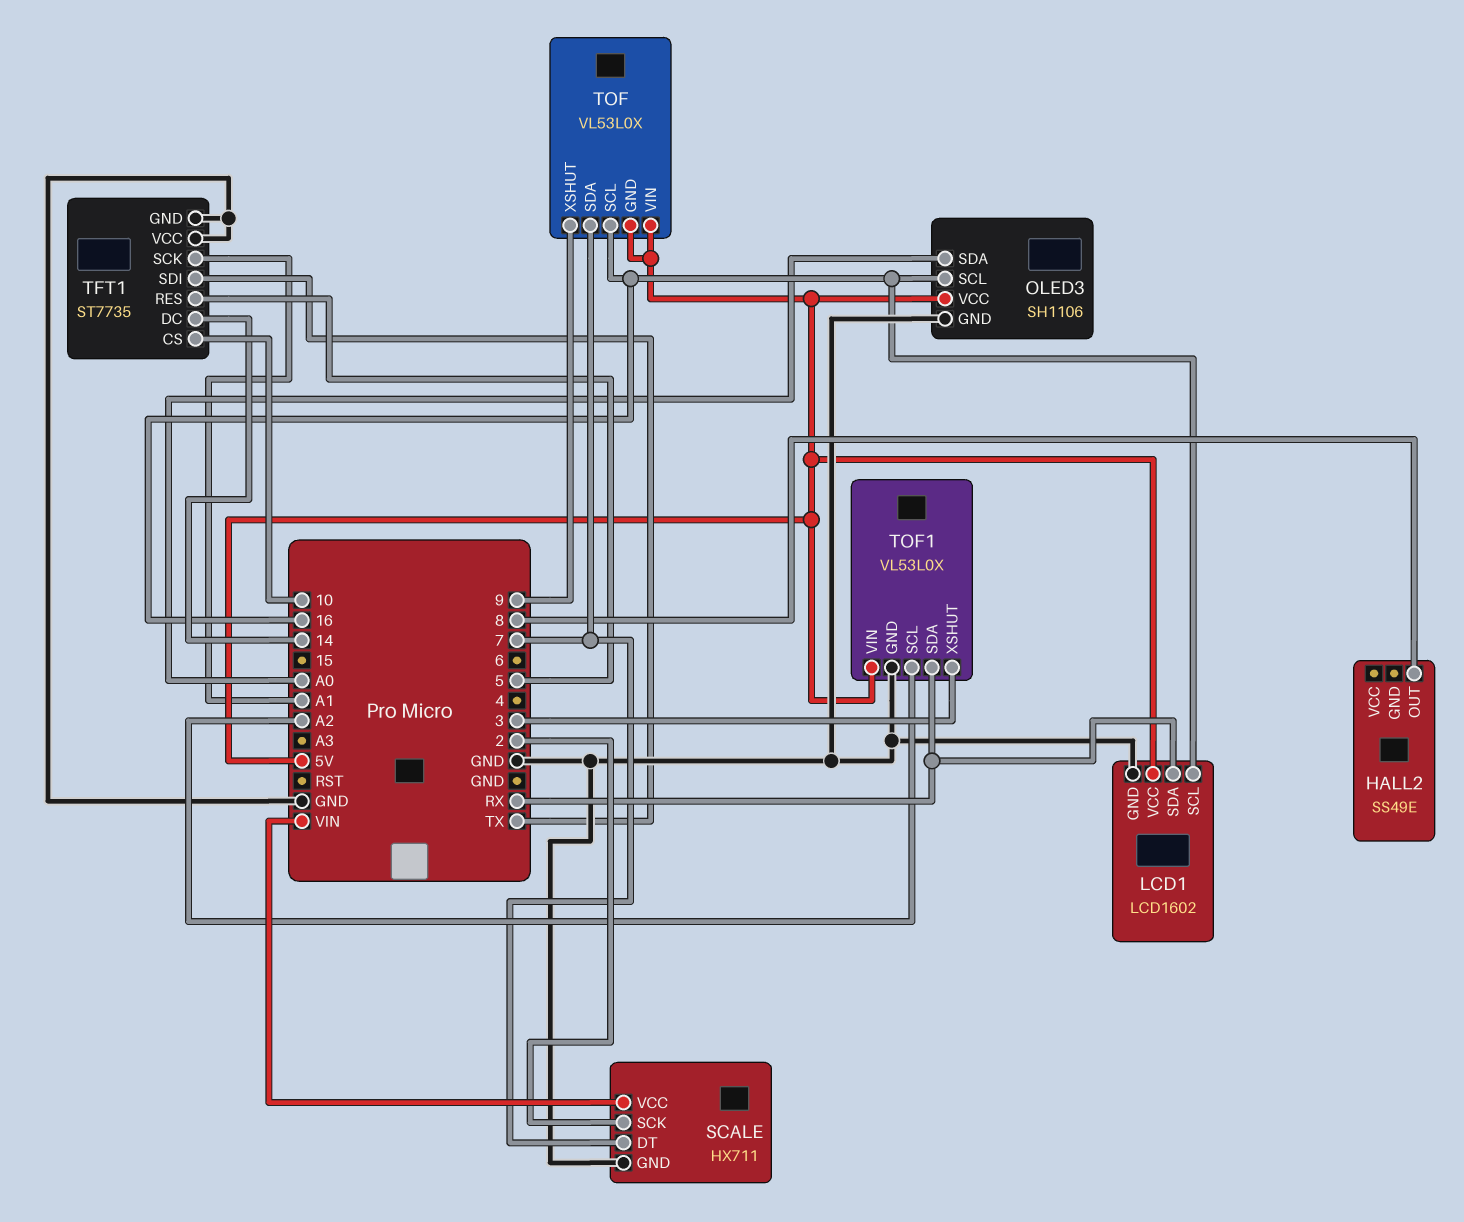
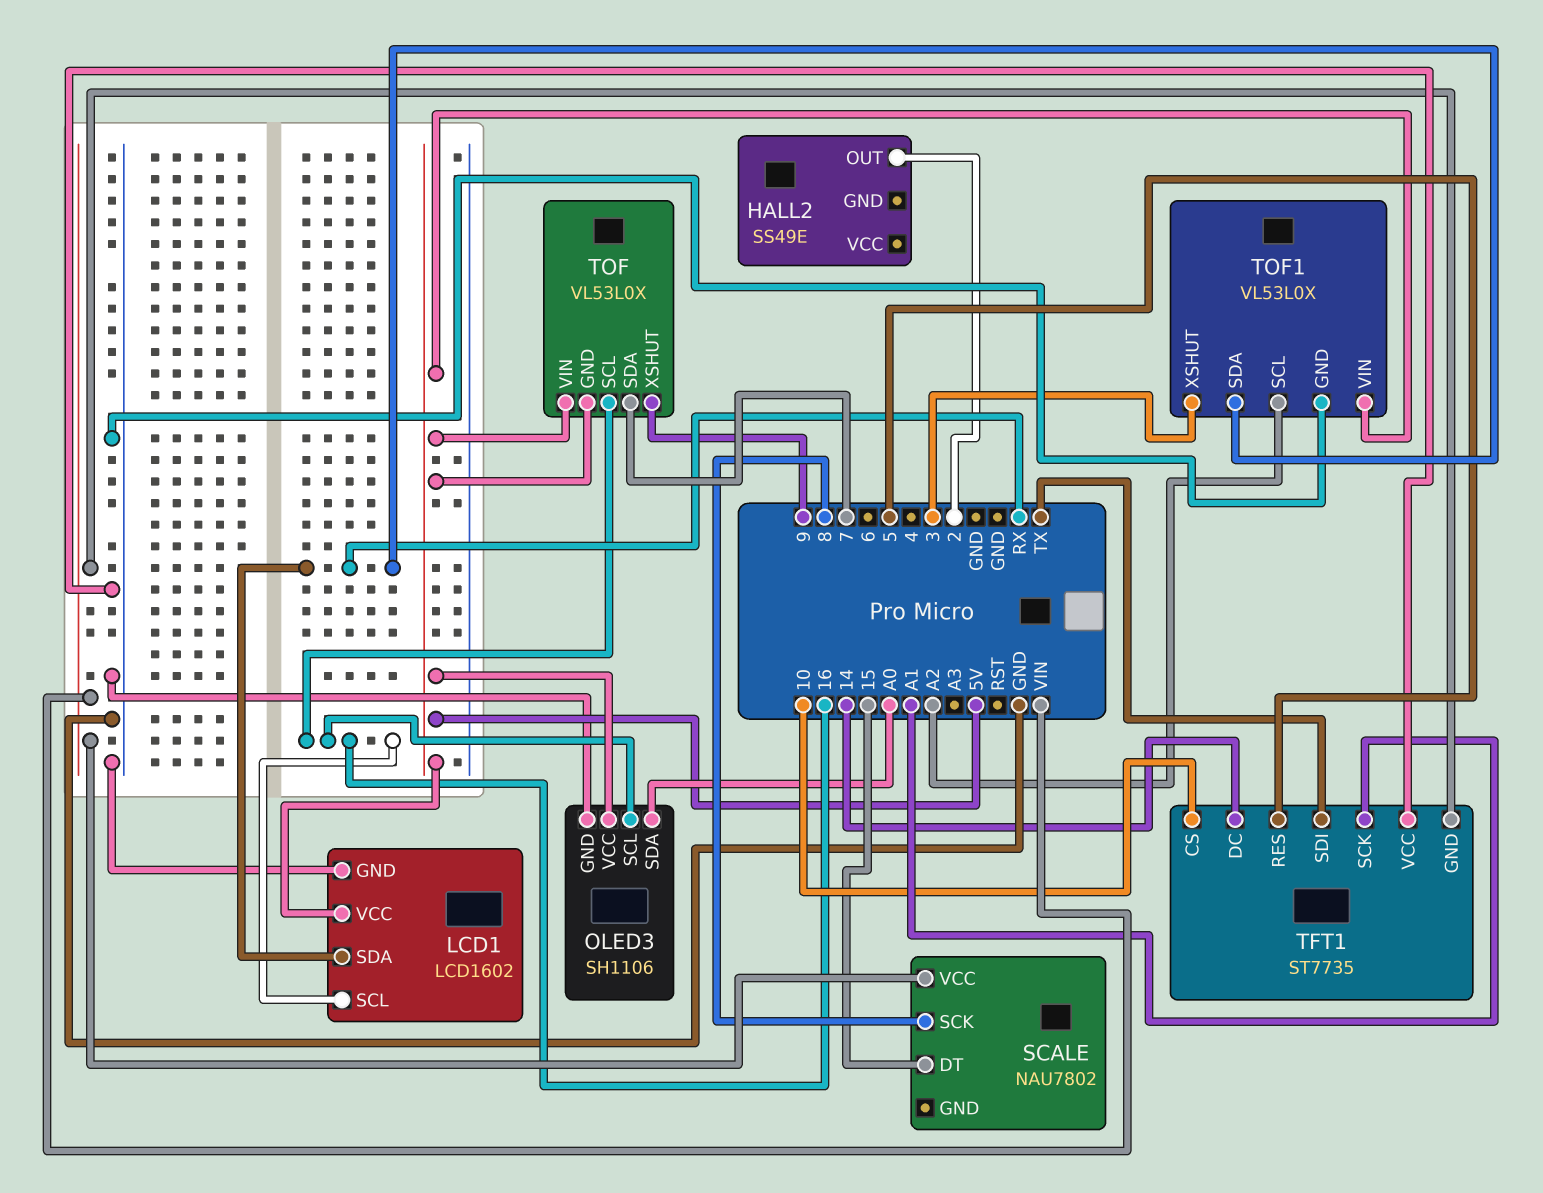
HALL2 pin OUT: 8 -> 2
SCALE: HX711 -> NAU7802
SCALE pin DT: 7 -> 15
SCALE pin GND: GND -> none
SCALE pin SCK: 2 -> 8
TFT1 pin GND: GND -> VIN

